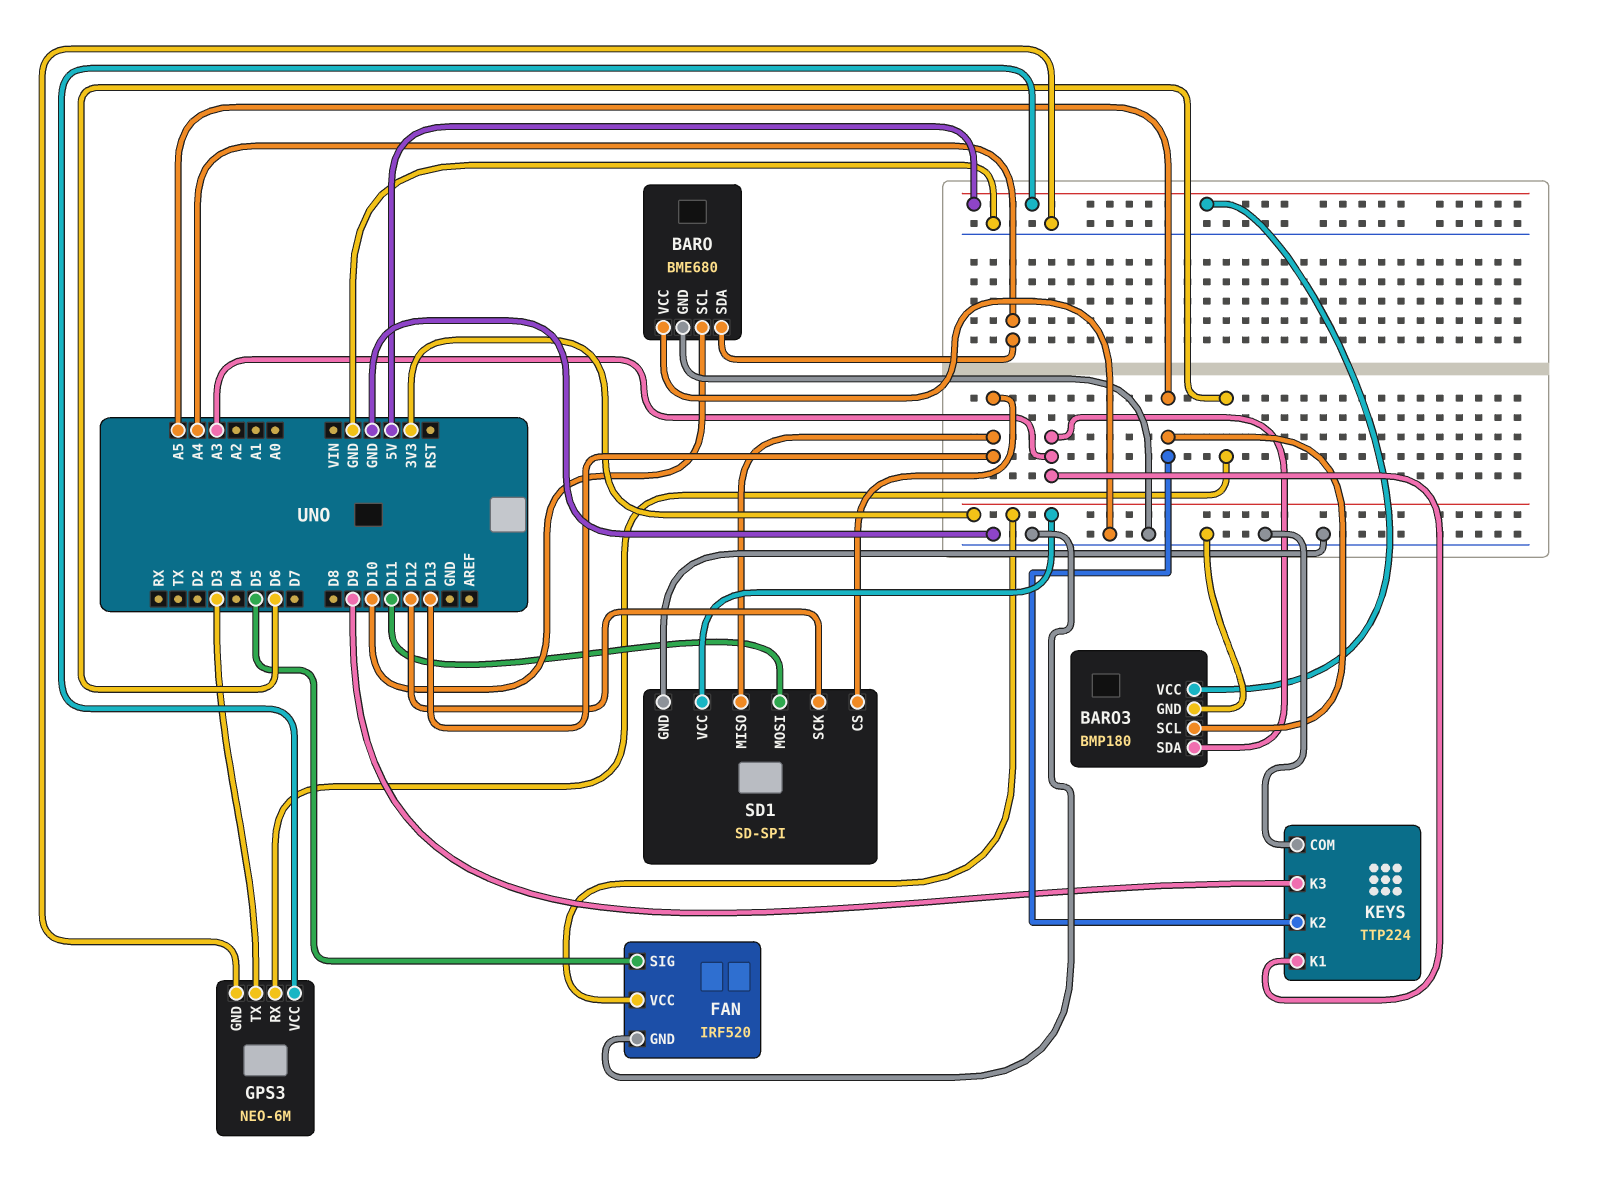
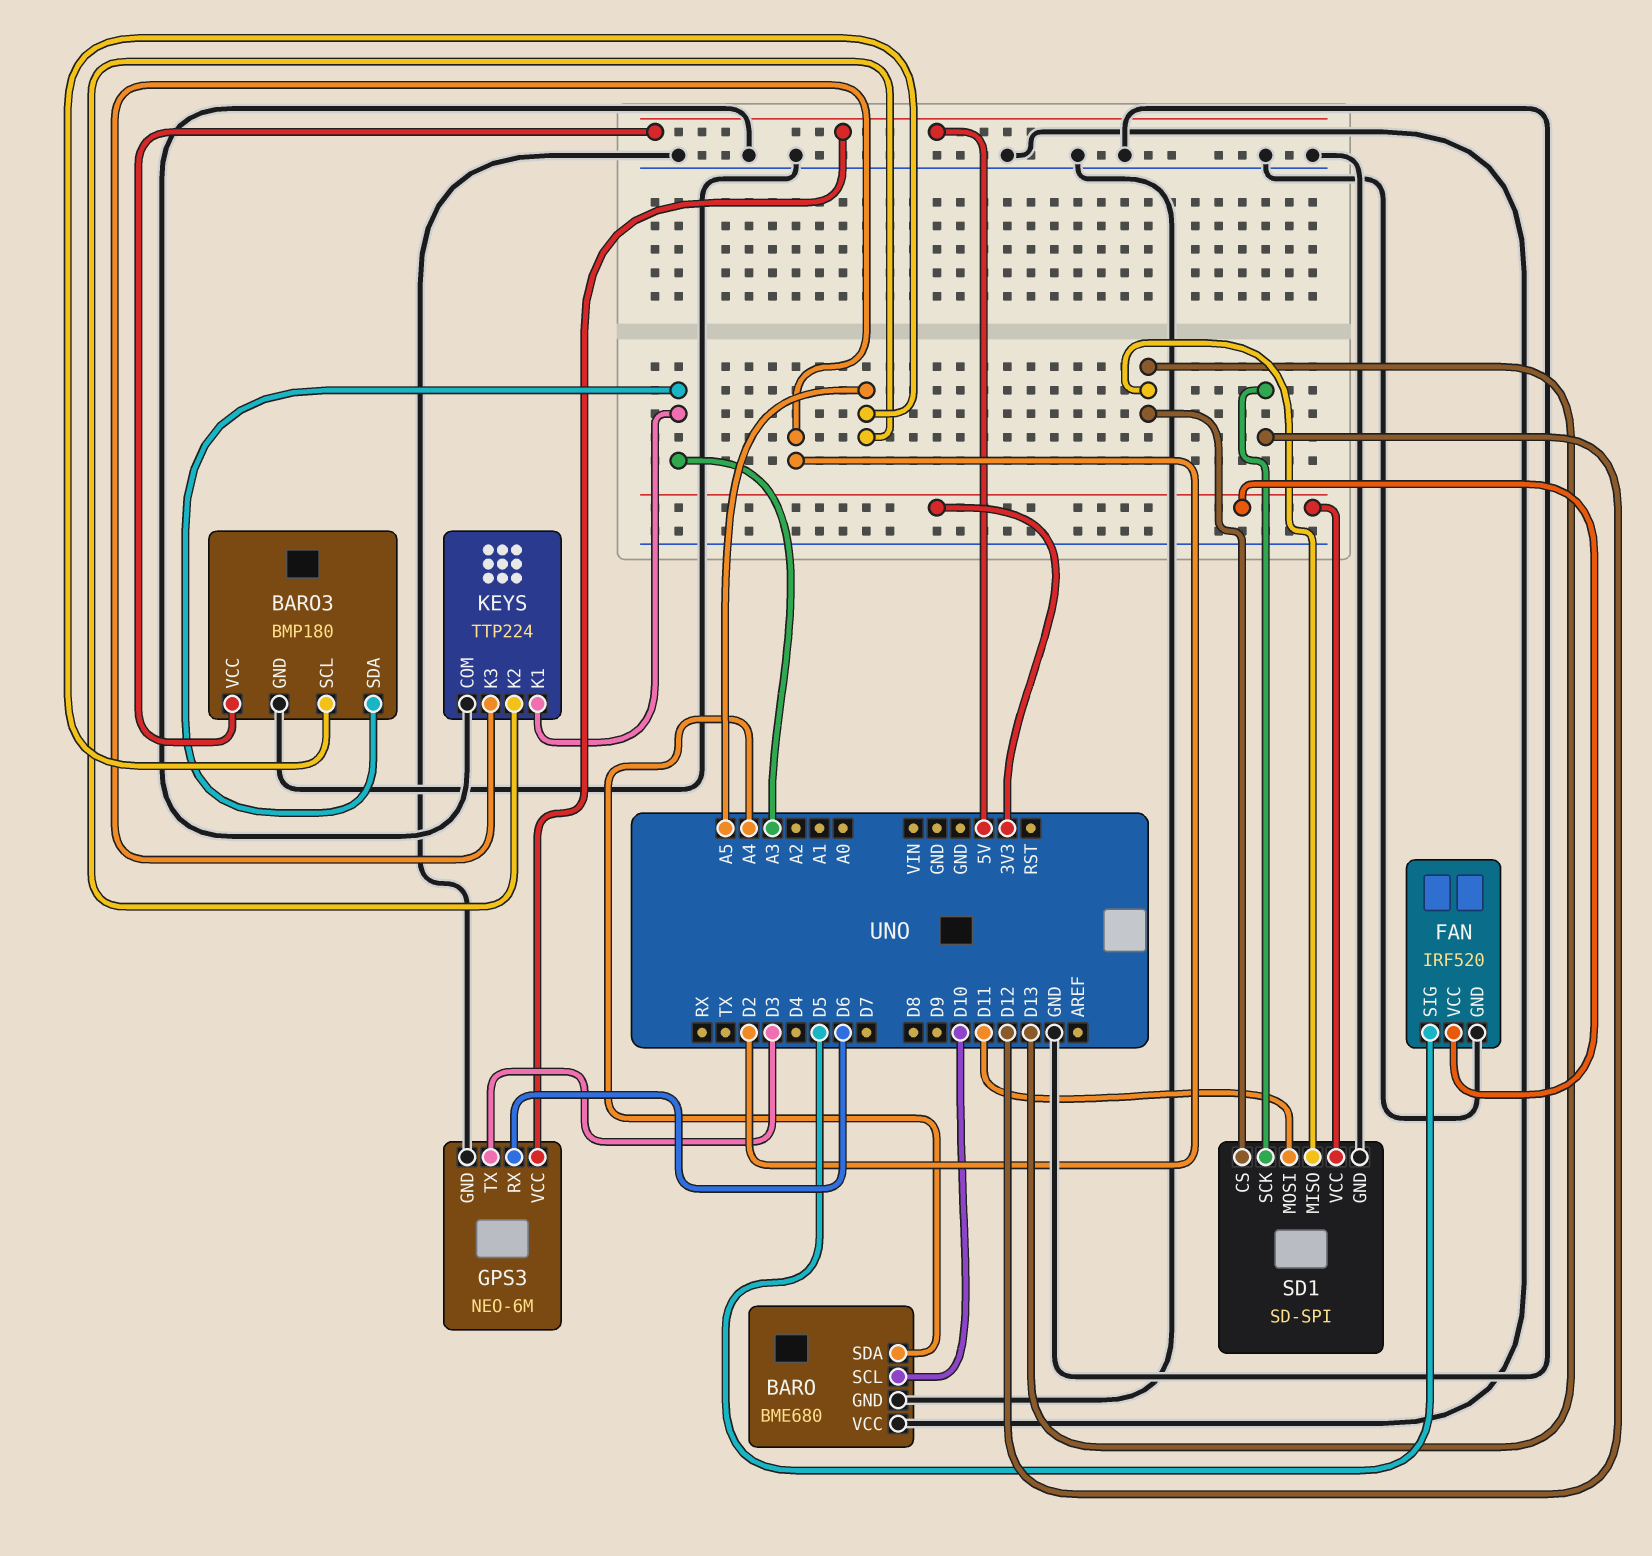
KEYS pin K3: D9 -> D2

